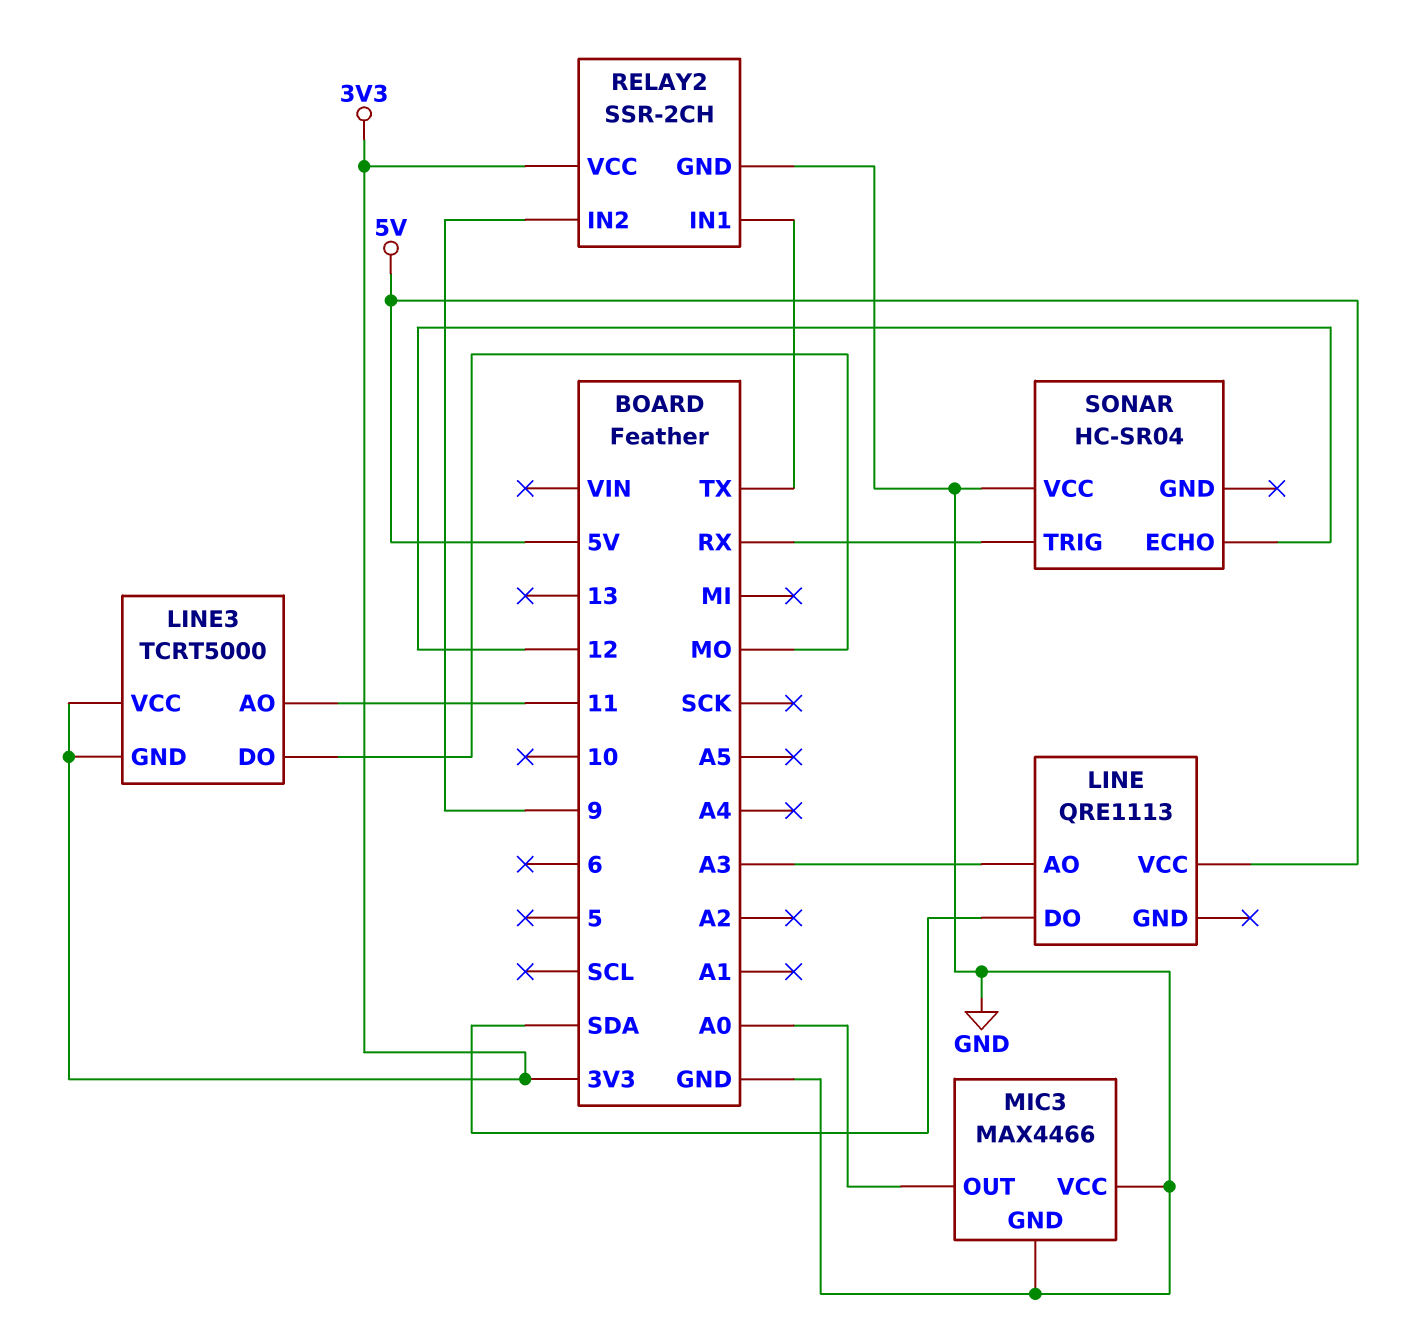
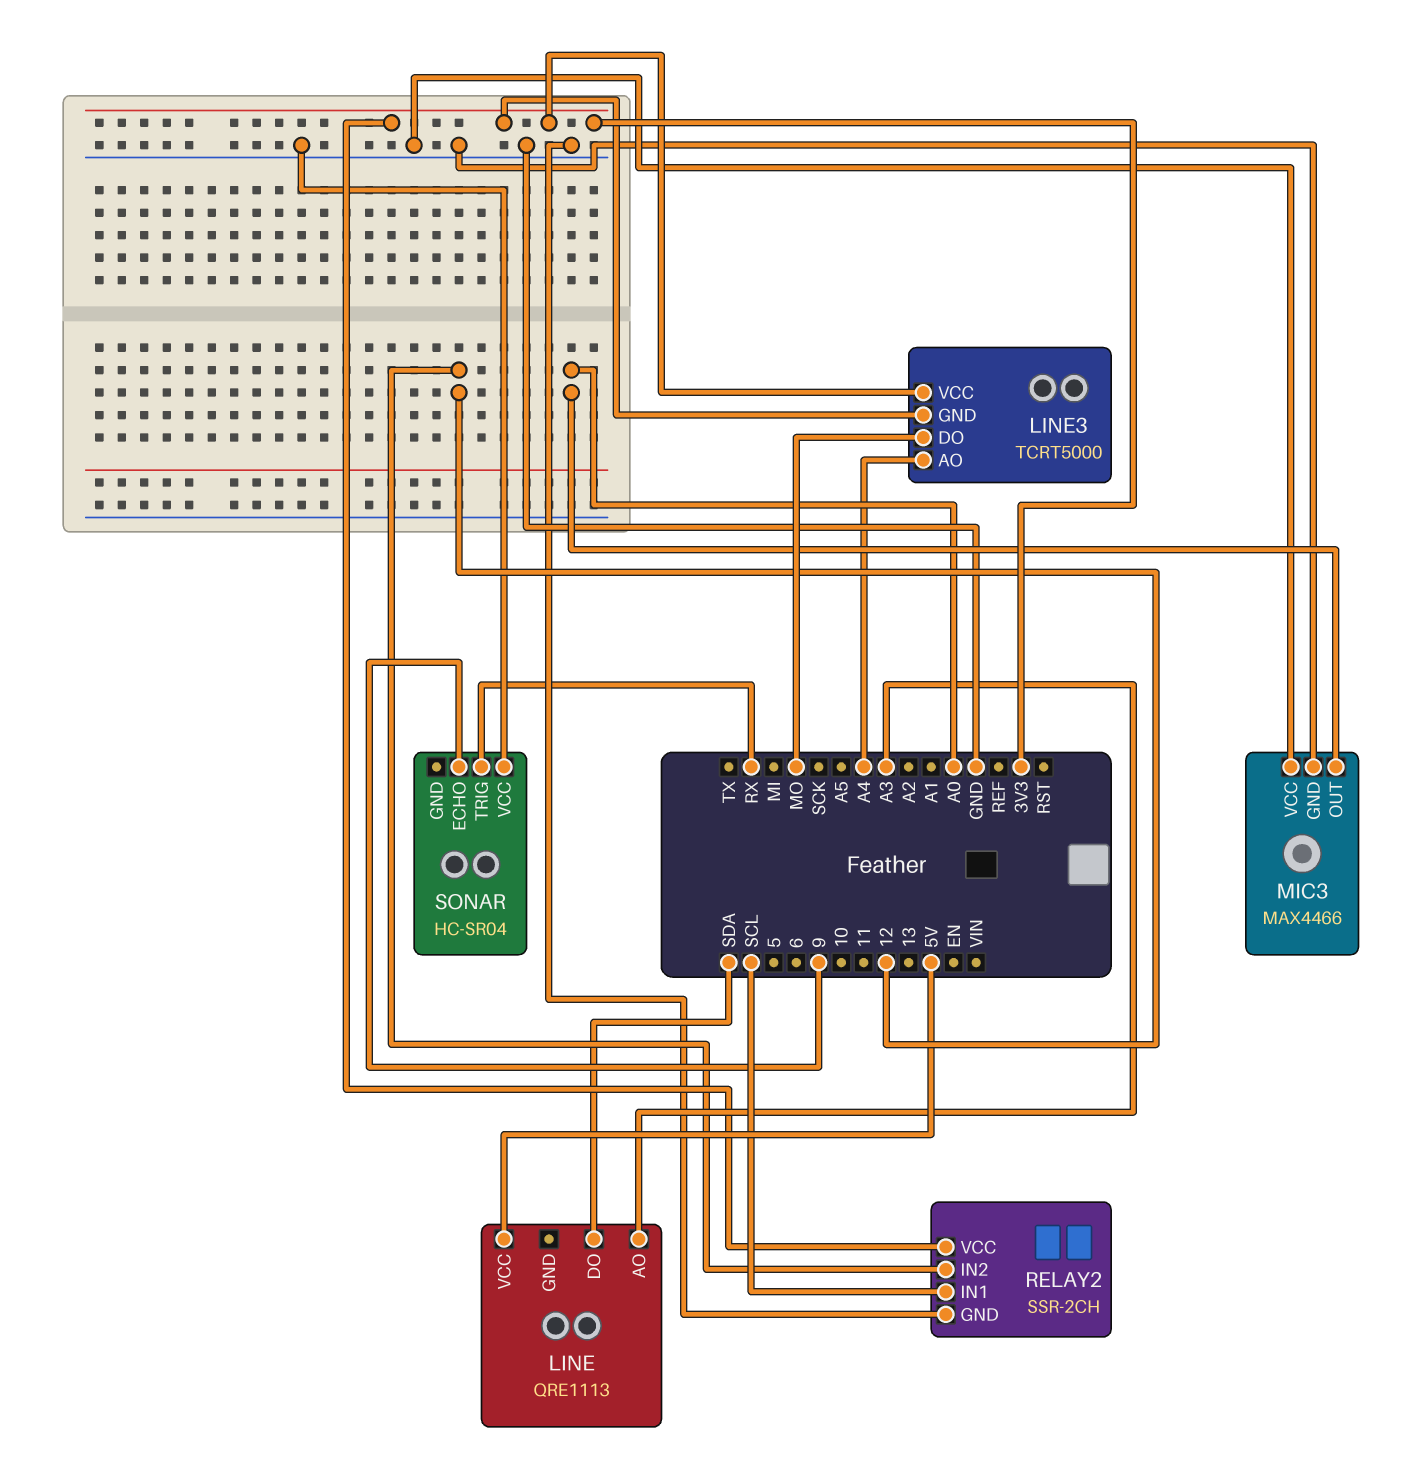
LINE3 pin AO: 11 -> A4
RELAY2 pin IN1: TX -> SCL
RELAY2 pin IN2: 9 -> 12
SONAR pin ECHO: 12 -> 9

